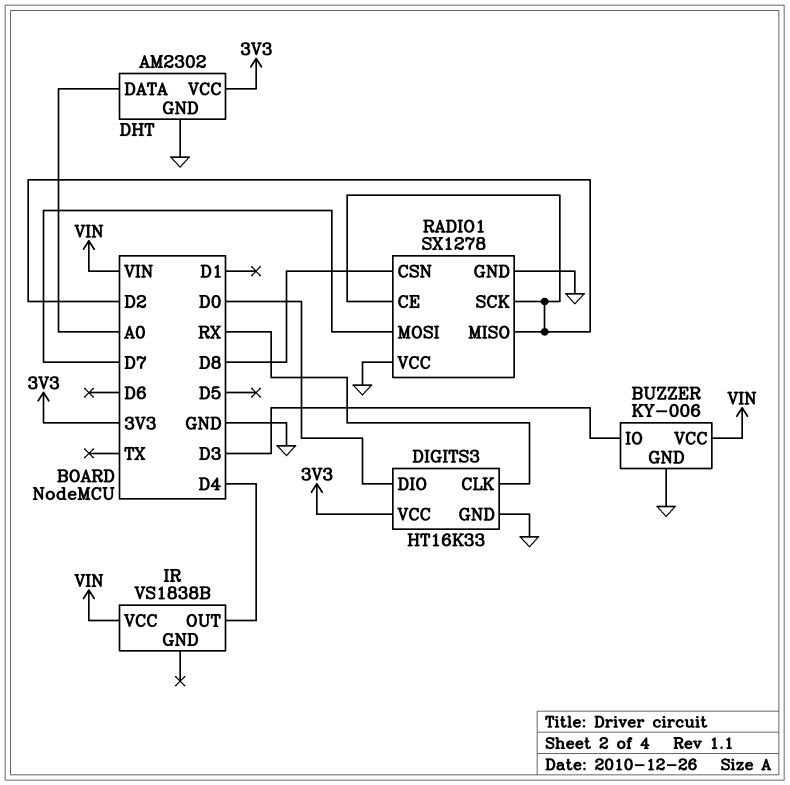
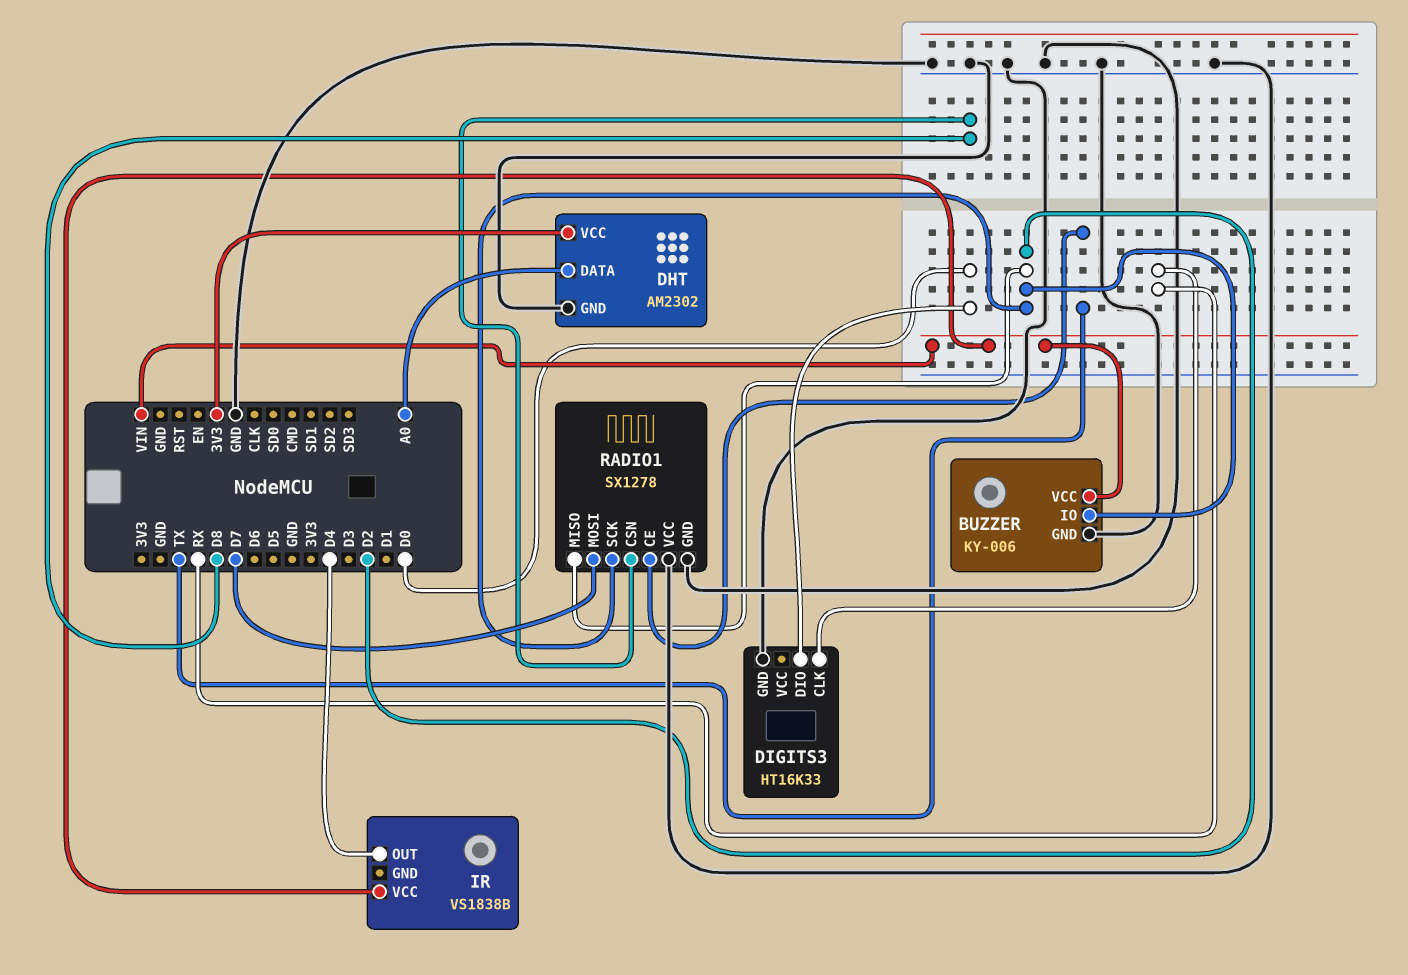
BUZZER pin IO: D3 -> D2
DIGITS3 pin VCC: 3V3 -> none
RADIO1 pin CE: D2 -> TX

